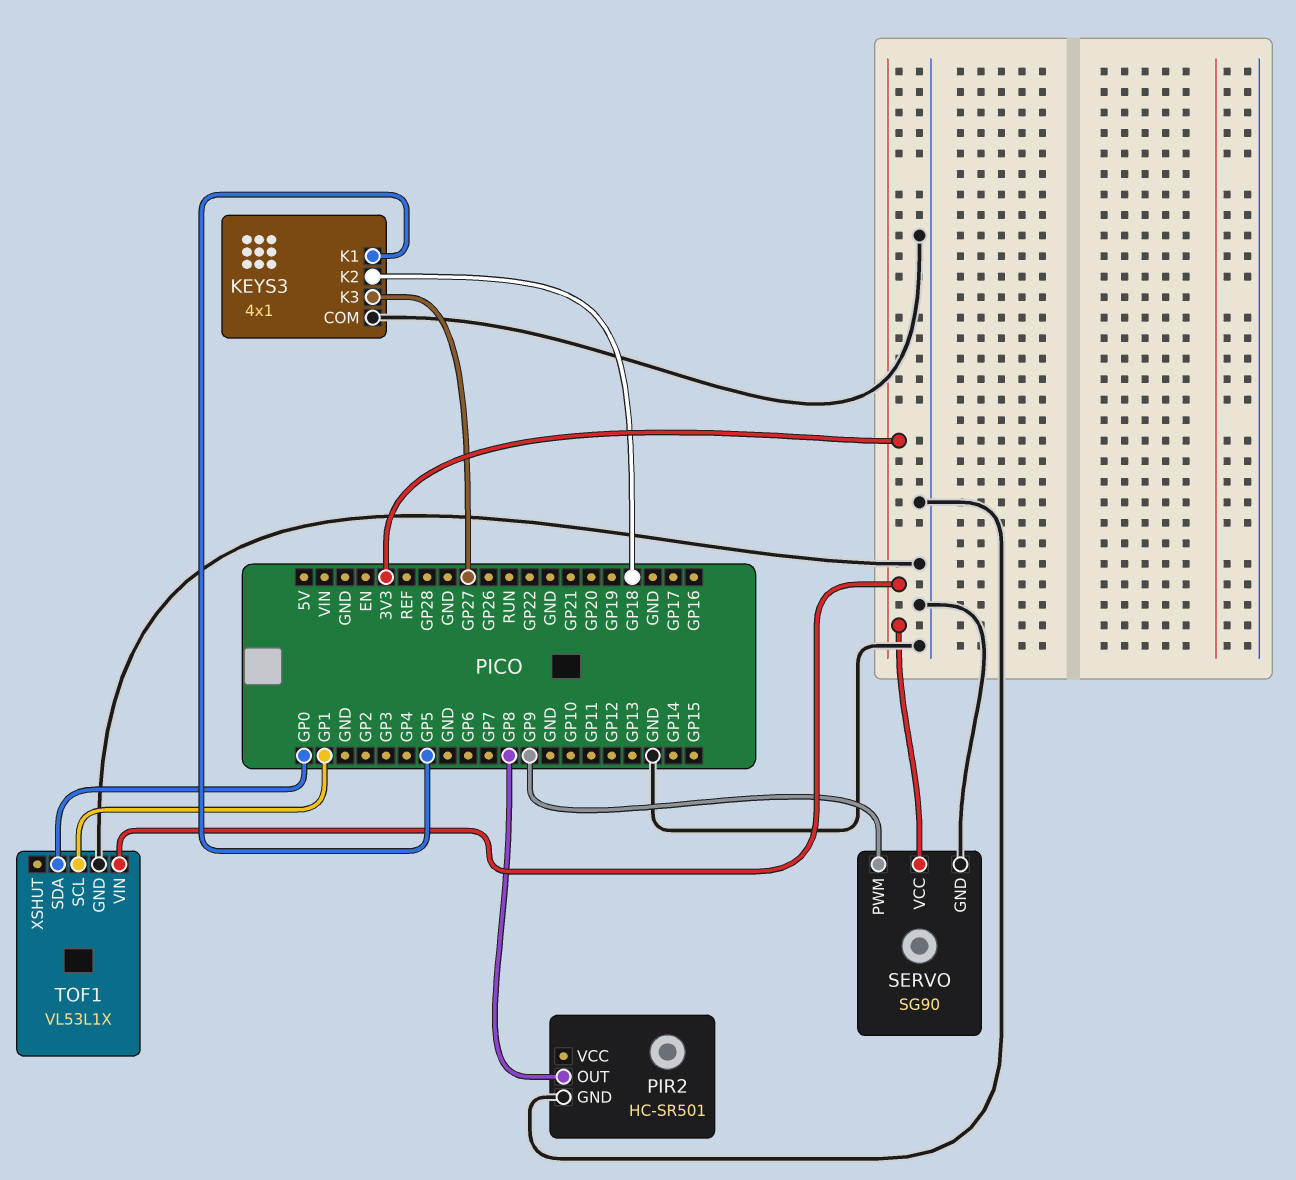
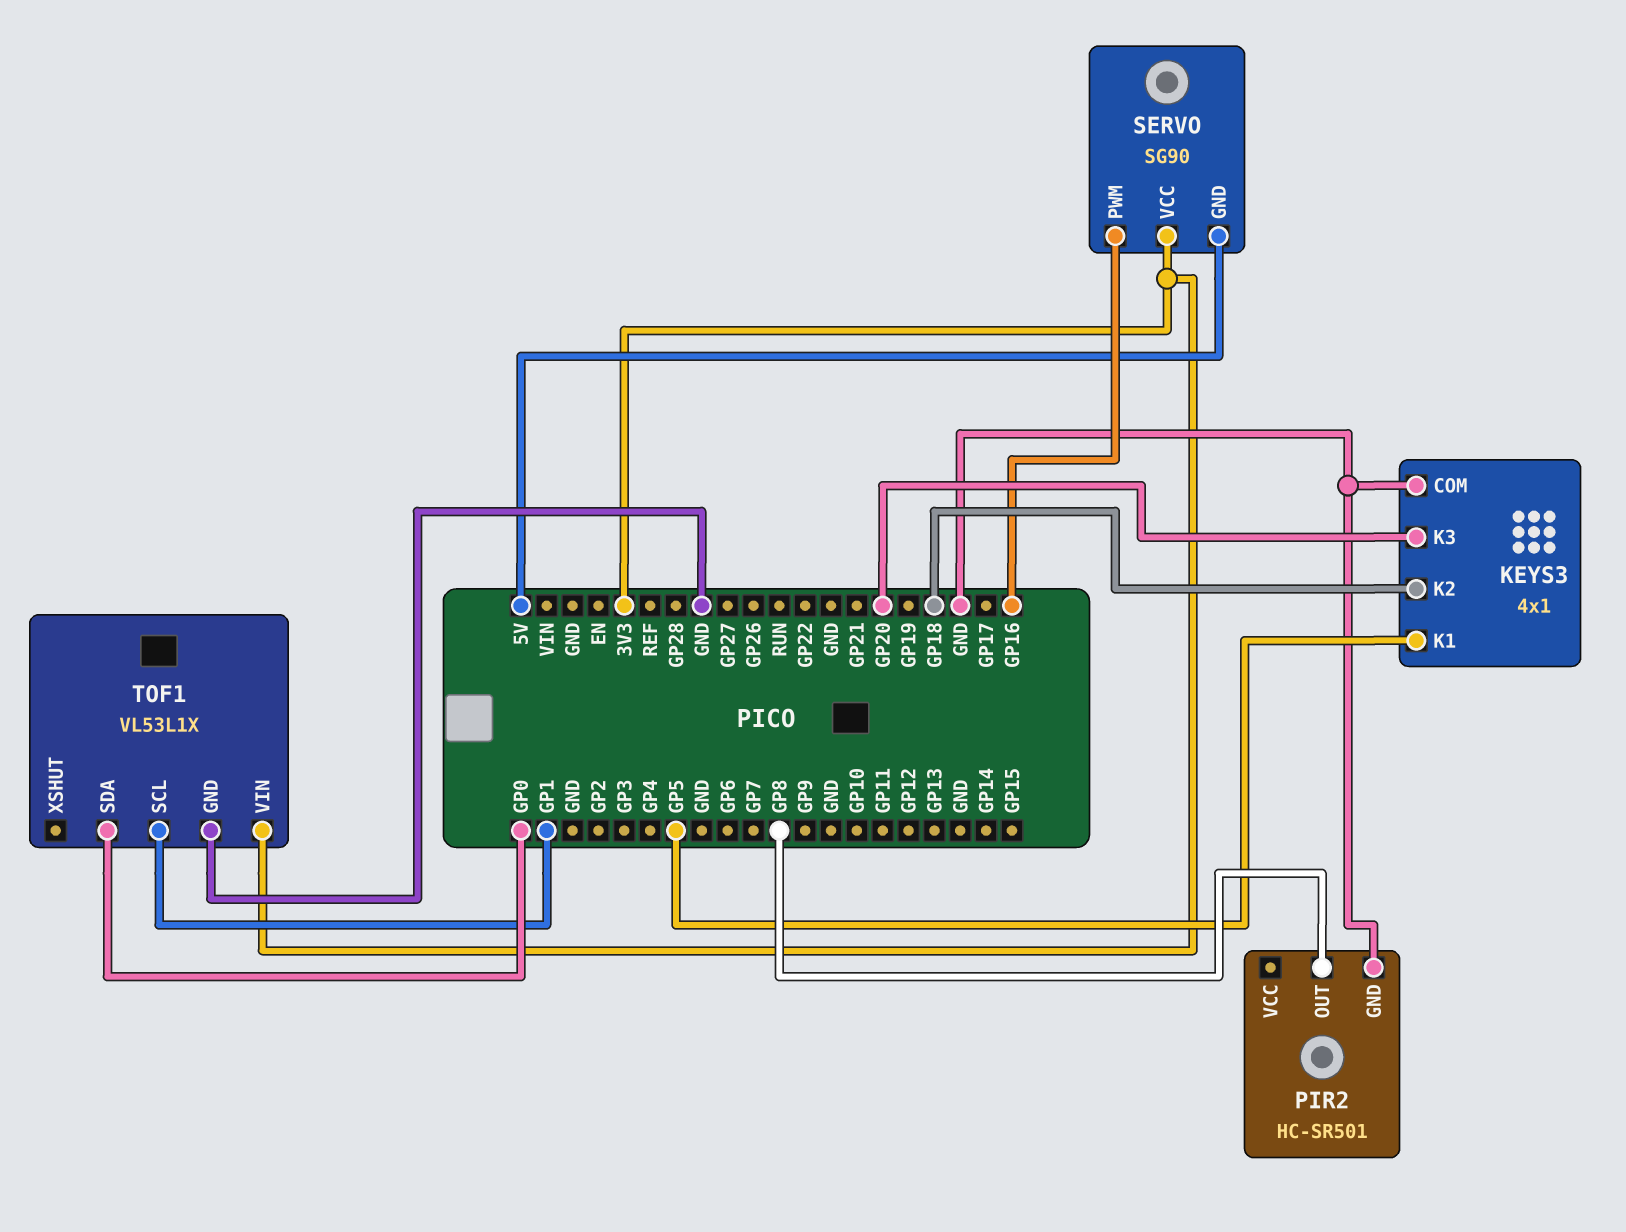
KEYS3 pin K3: GP27 -> GP20
SERVO pin GND: GND -> 5V
SERVO pin PWM: GP9 -> GP16

